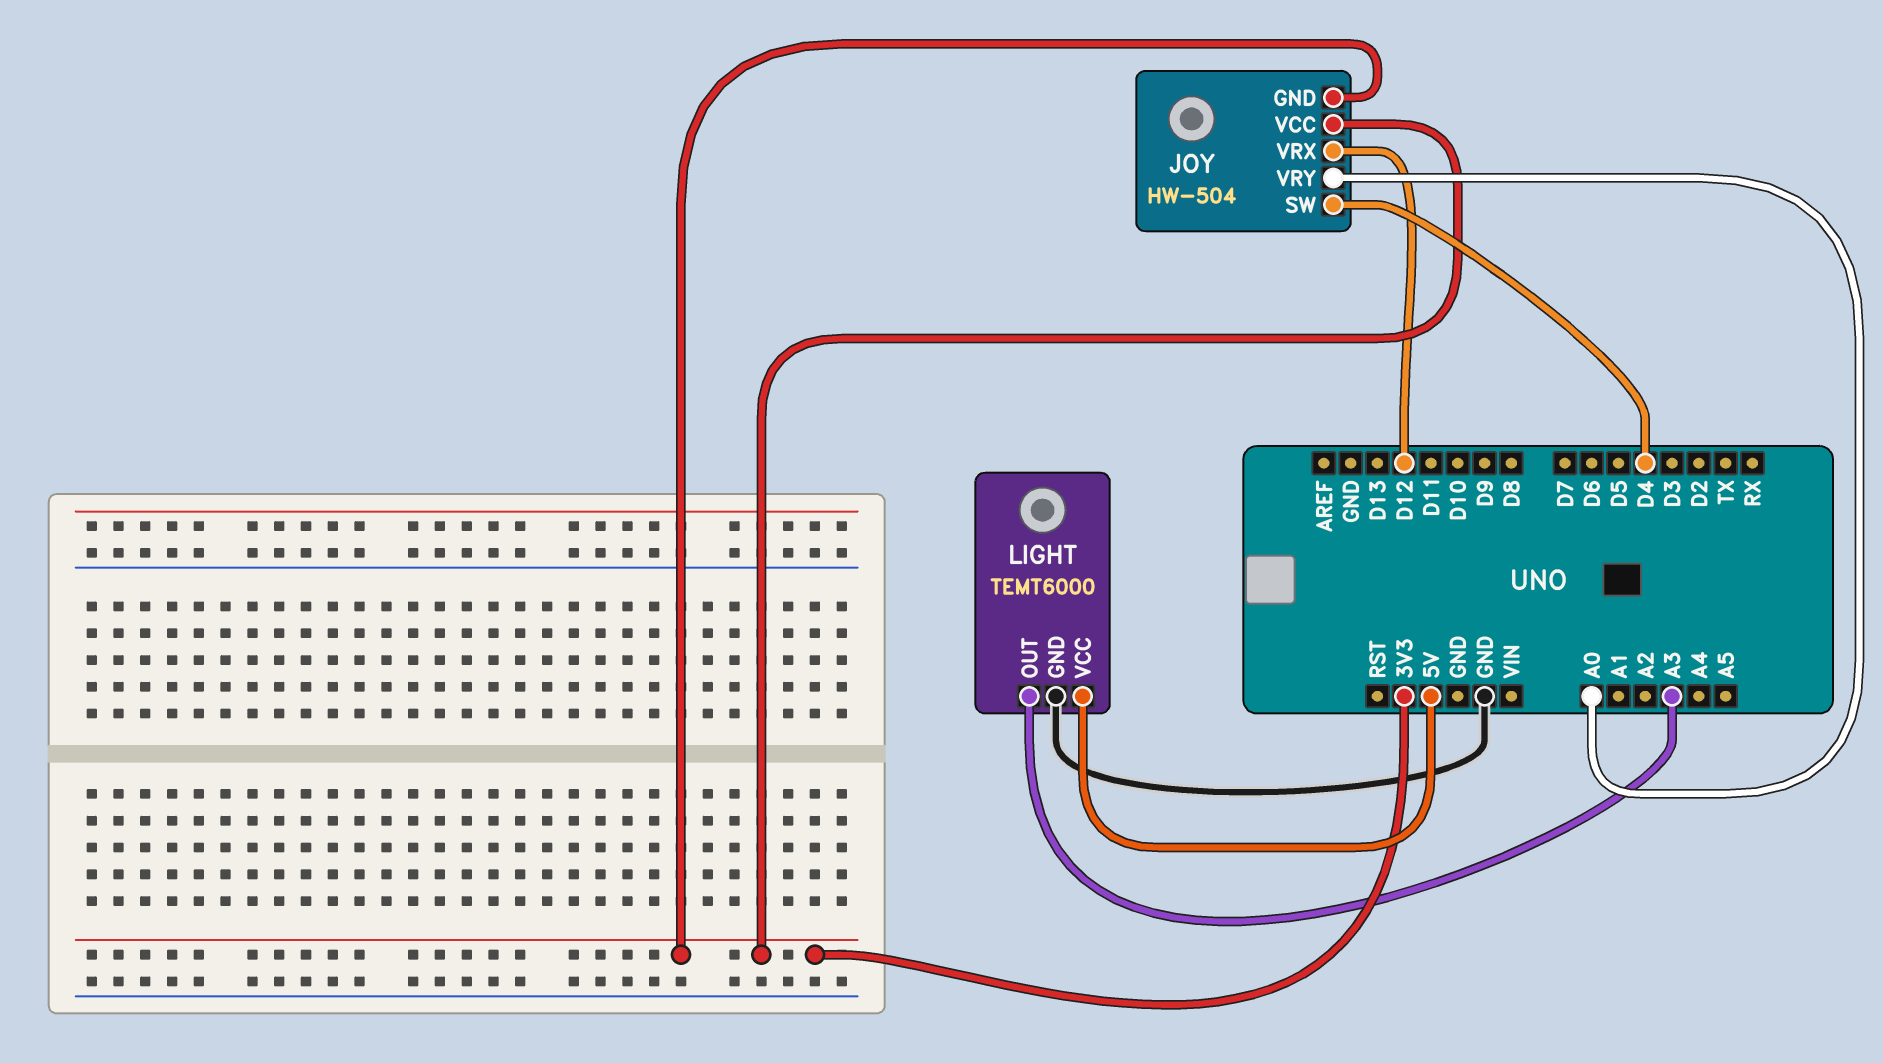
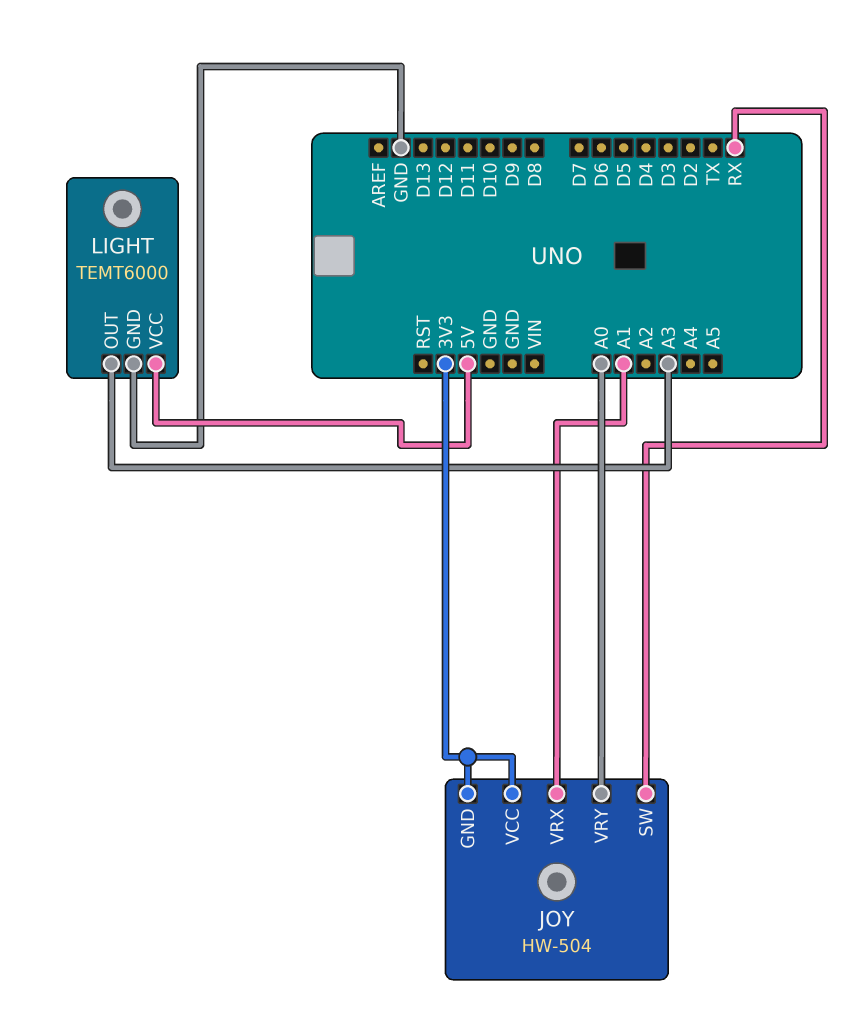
JOY pin SW: D4 -> RX
JOY pin VRX: D12 -> A1

